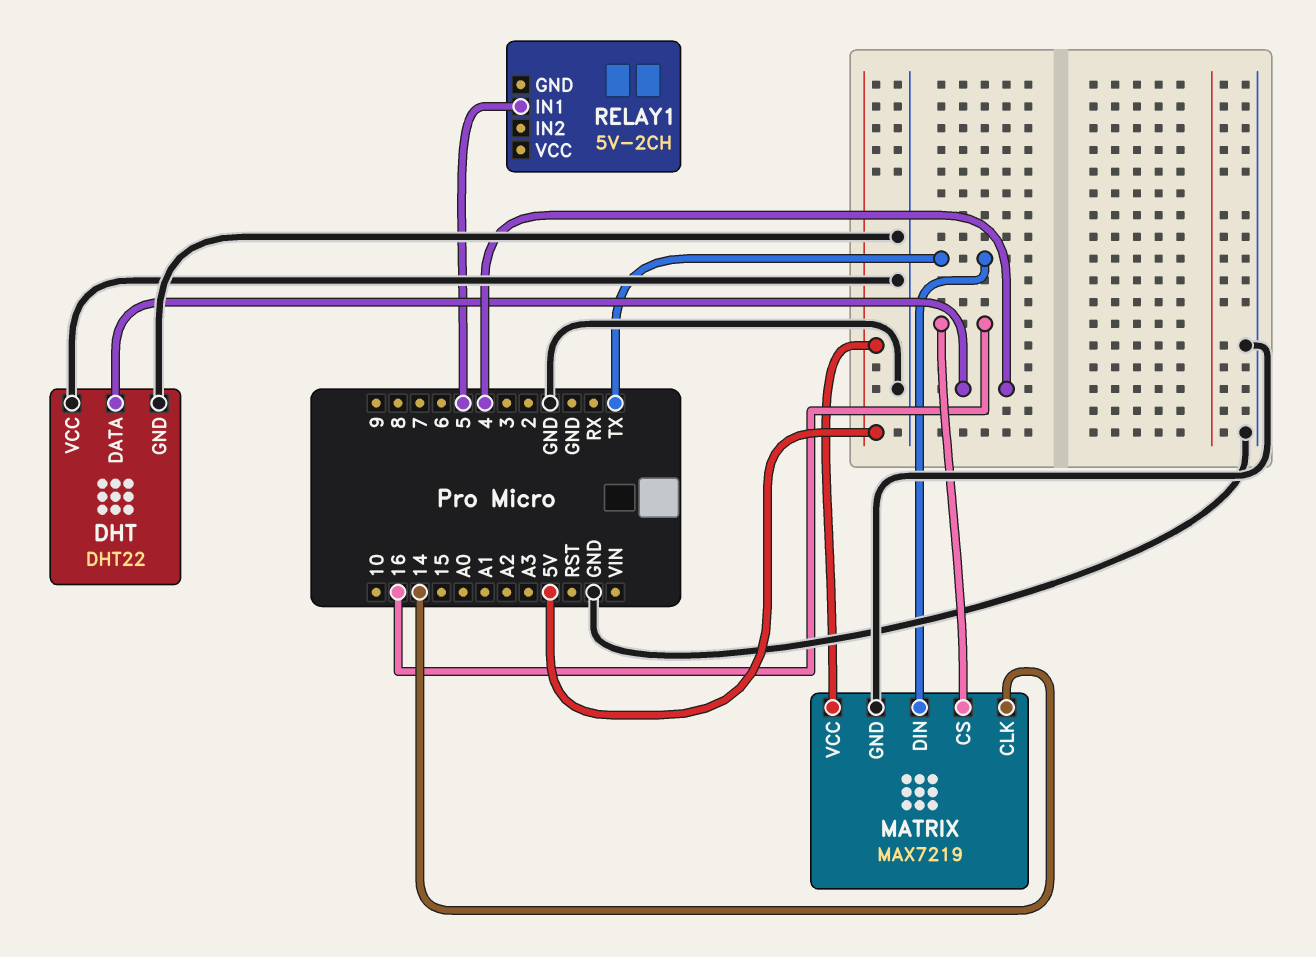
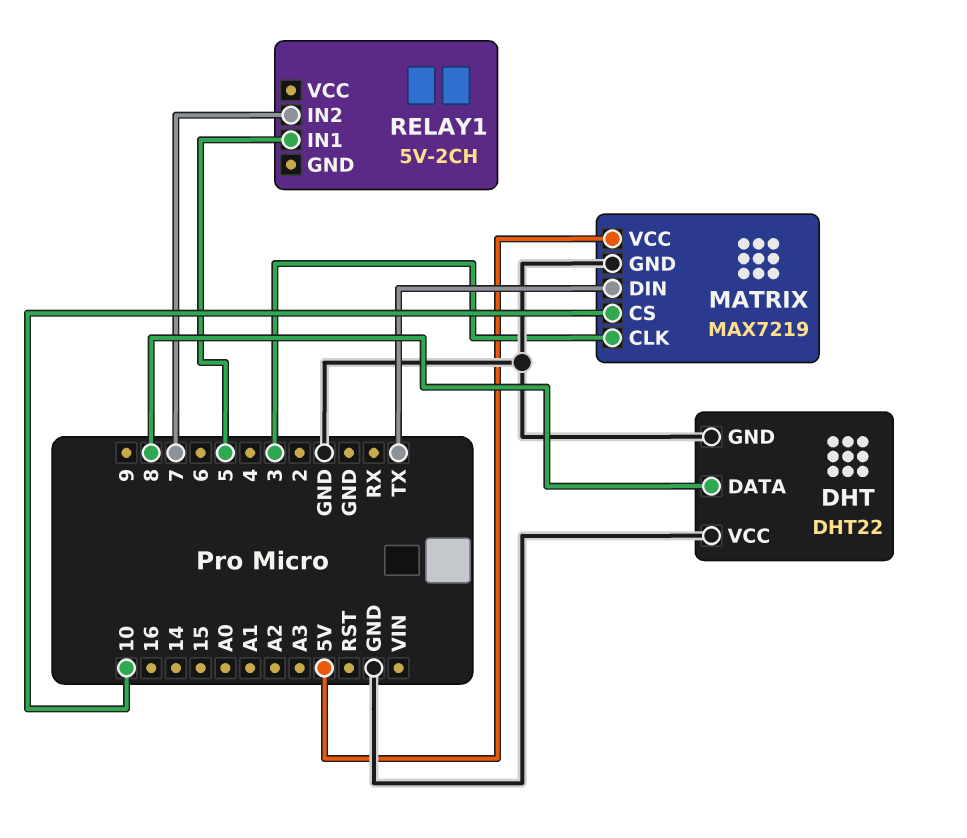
DHT pin DATA: 4 -> 8
MATRIX pin CLK: 14 -> 3
MATRIX pin CS: 16 -> 10
RELAY1 pin IN2: none -> 7

